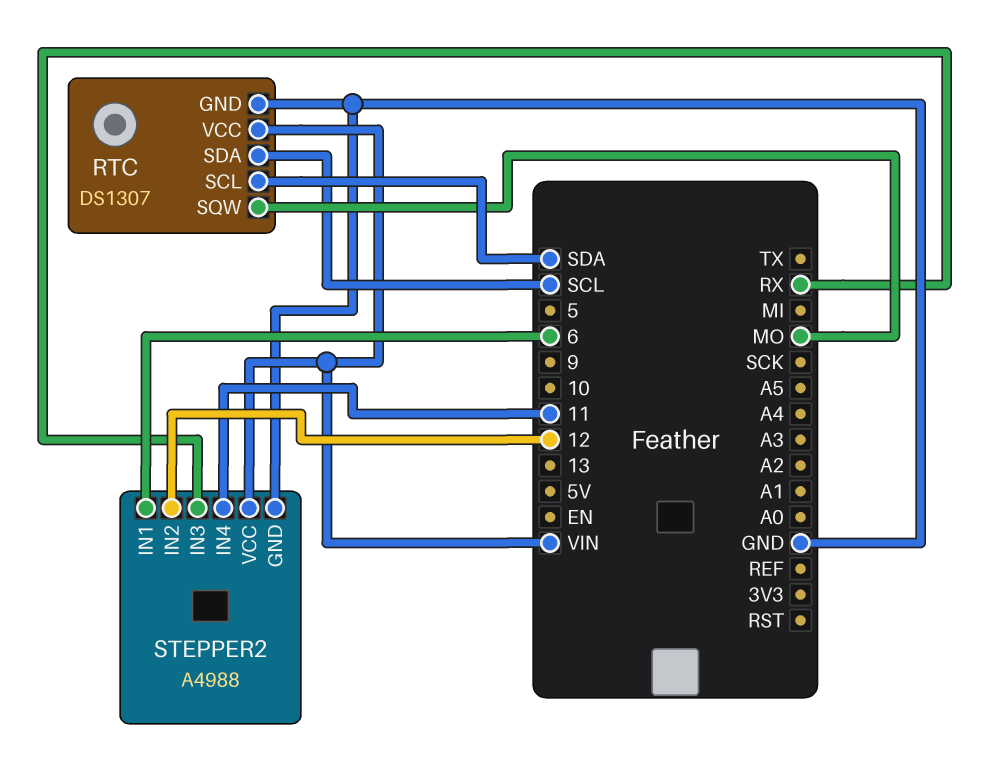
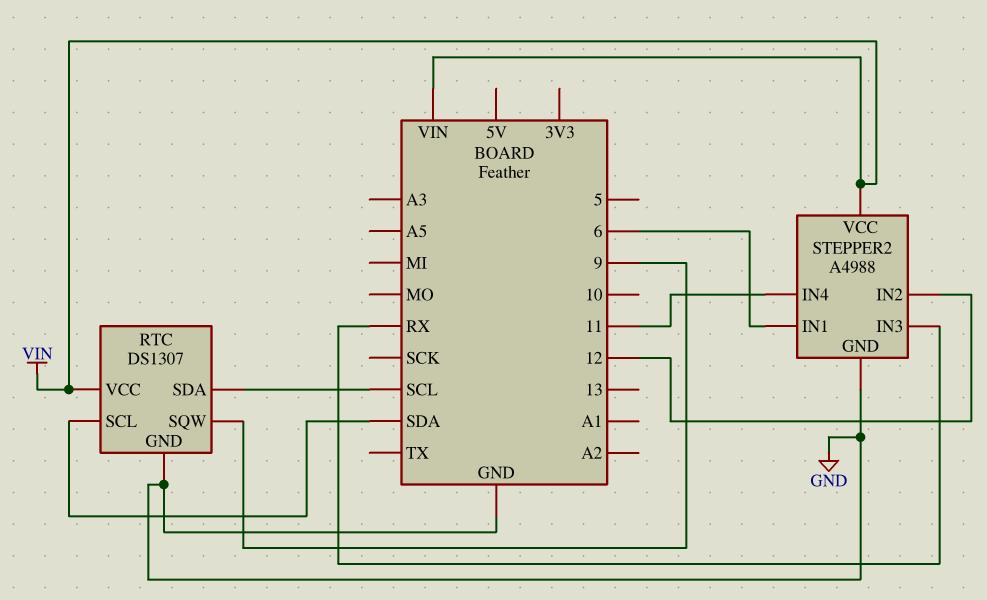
RTC pin SQW: MO -> 9

